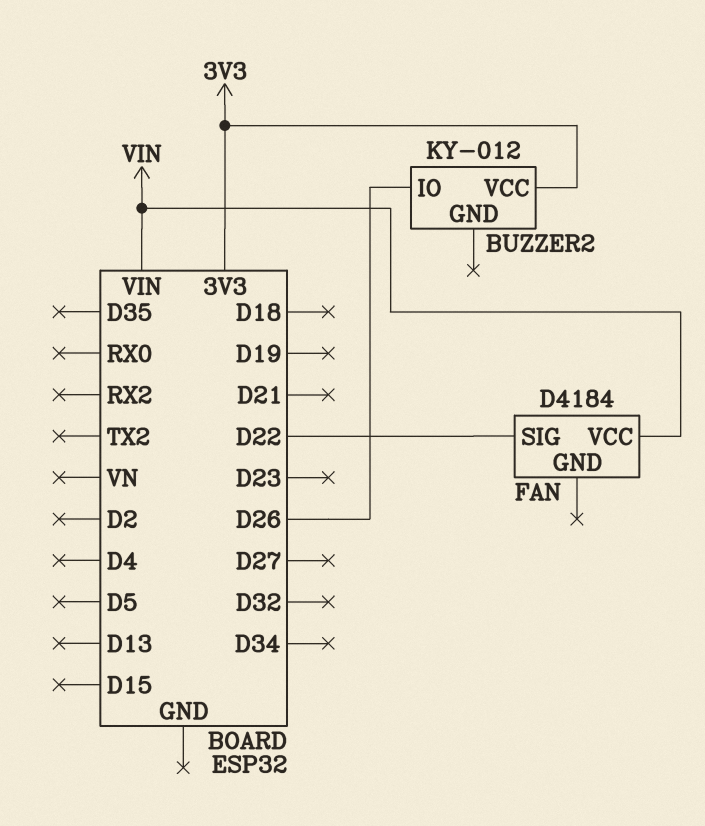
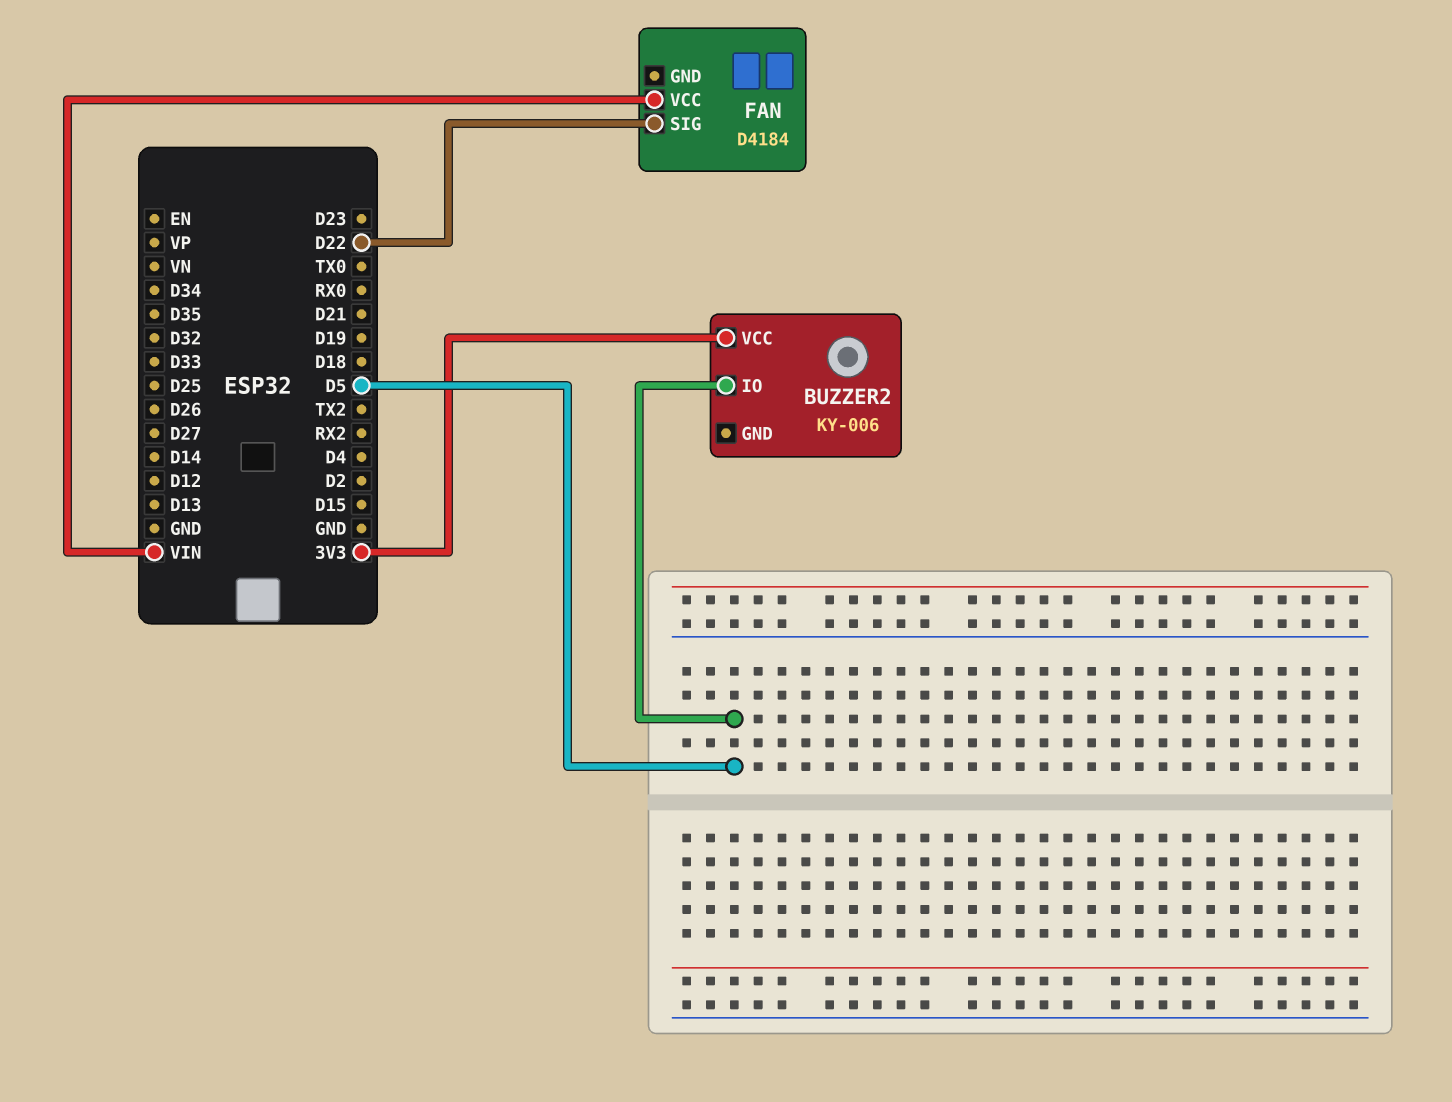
BUZZER2: KY-012 -> KY-006
BUZZER2 pin IO: D26 -> D5

